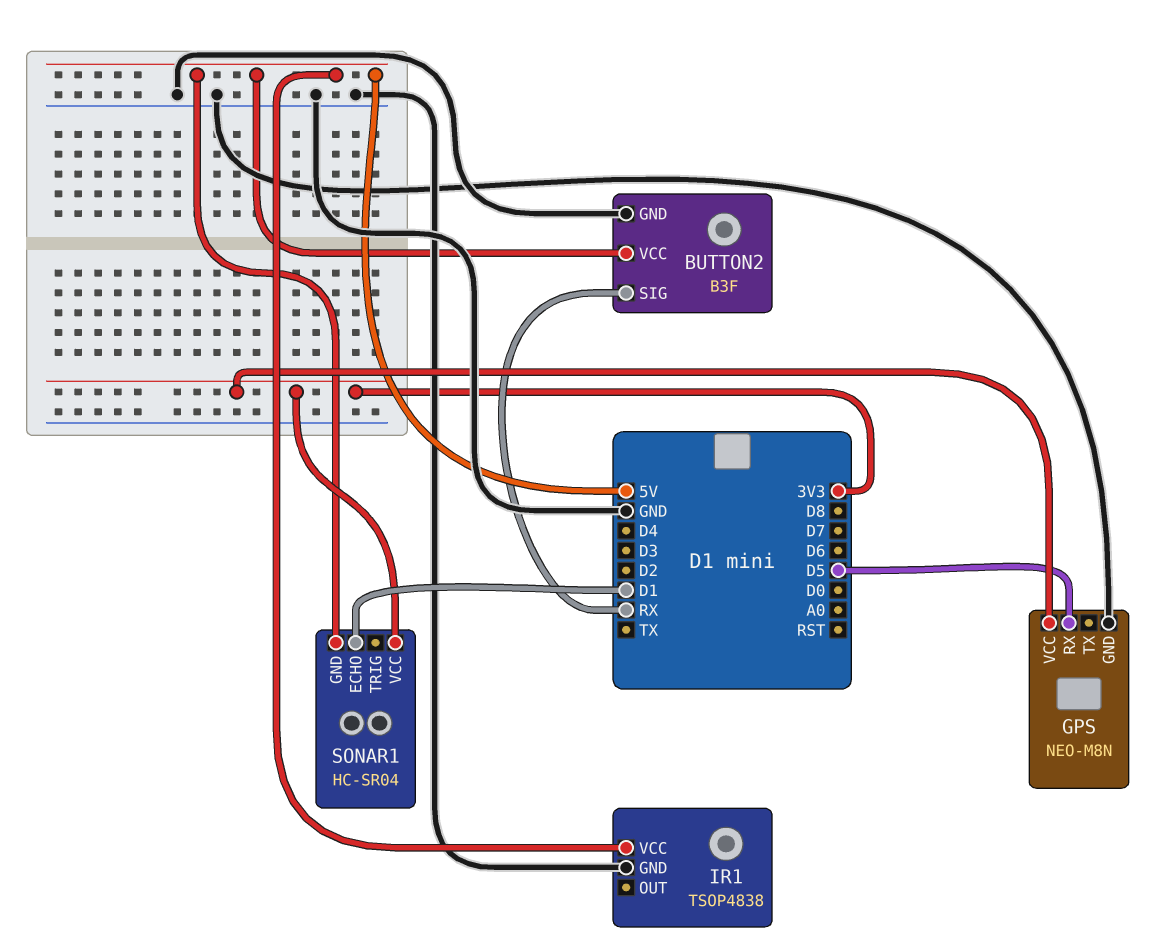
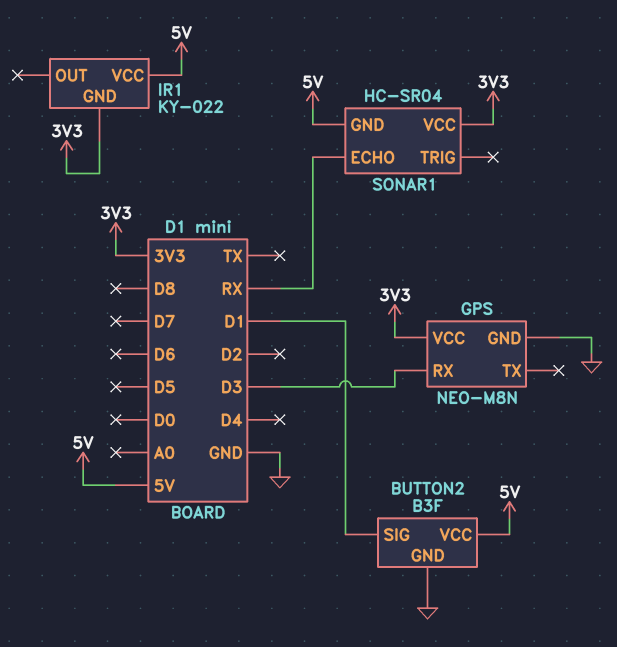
BUTTON2 pin SIG: RX -> D1
GPS pin RX: D5 -> D3
IR1: TSOP4838 -> KY-022
IR1 pin GND: GND -> 3V3
SONAR1 pin ECHO: D1 -> RX

